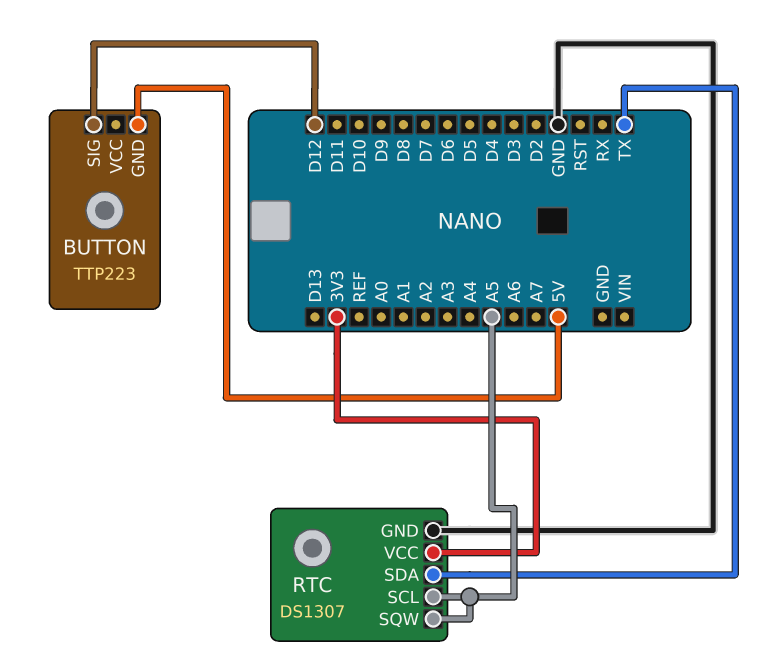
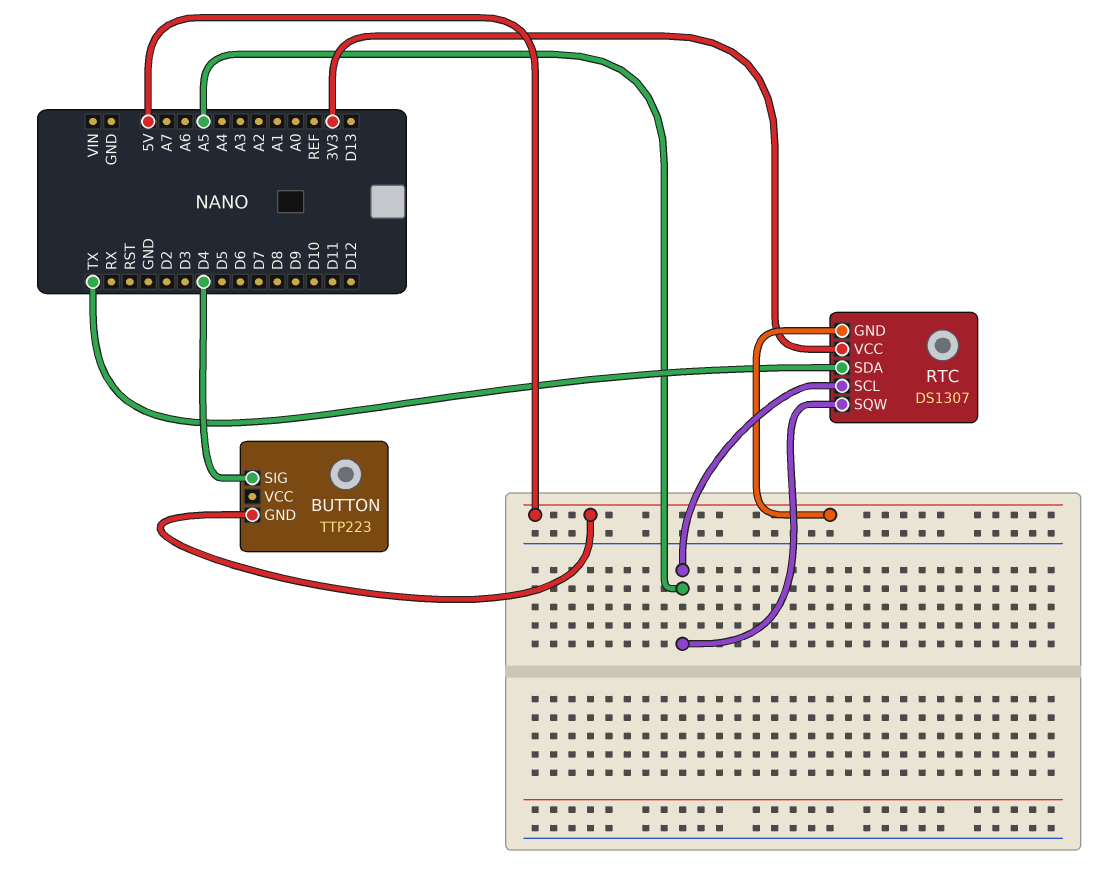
BUTTON pin SIG: D12 -> D4
RTC pin GND: GND -> 5V

